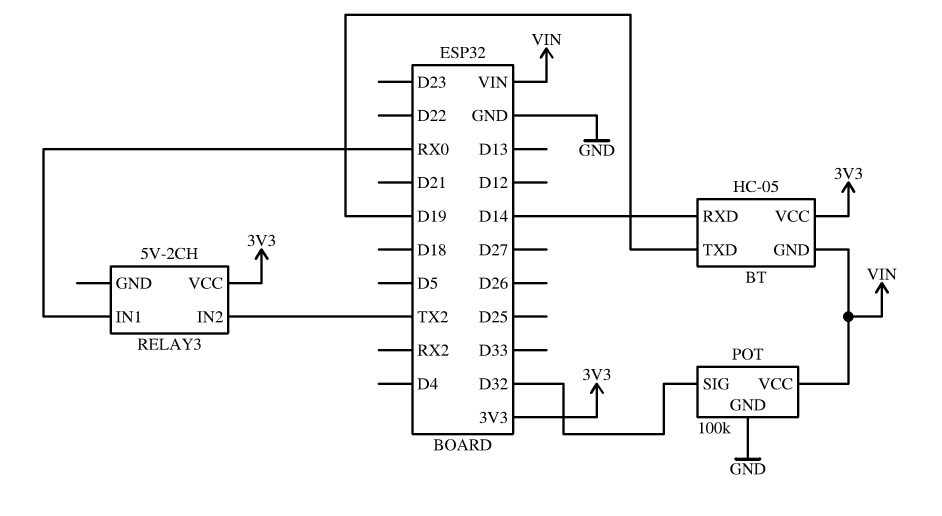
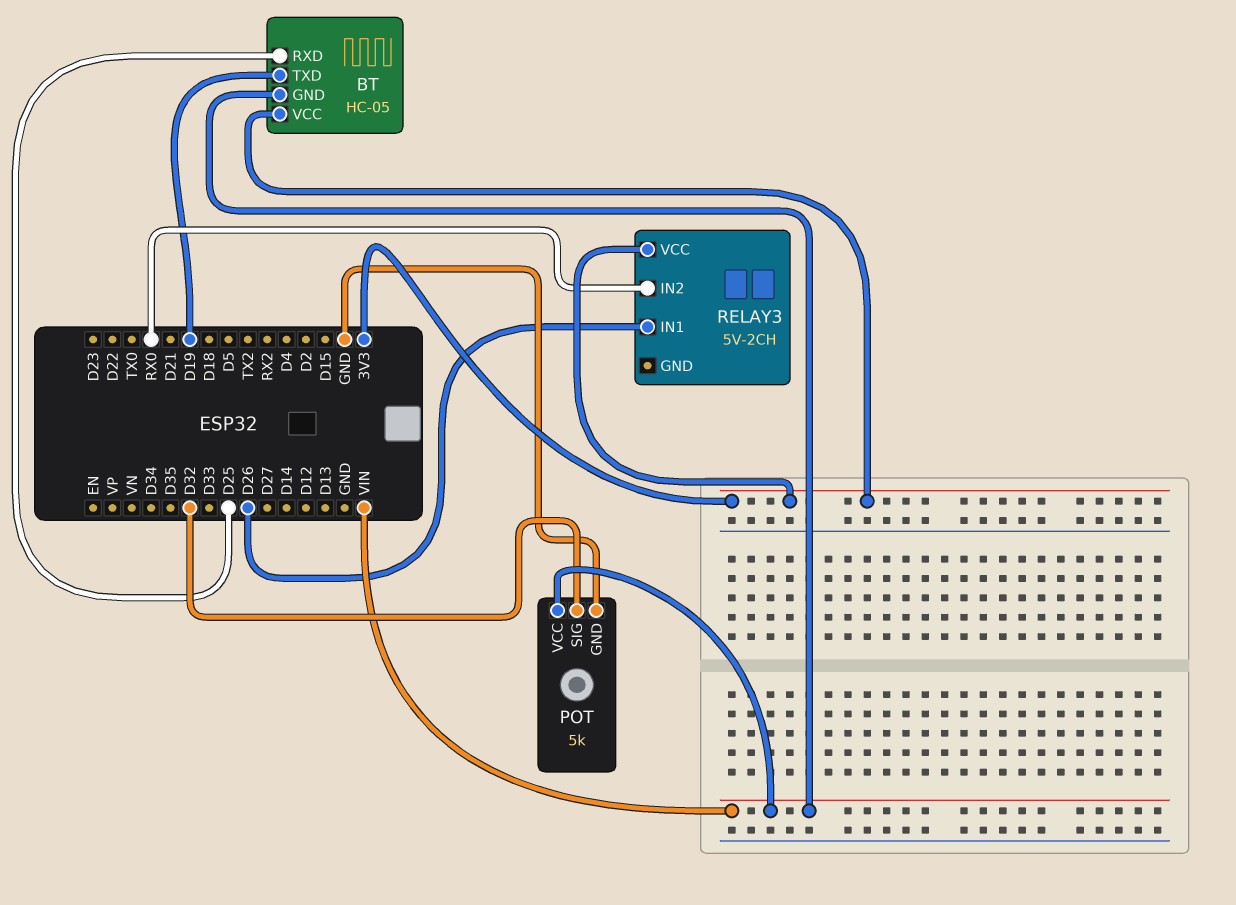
BT pin RXD: D14 -> D25
POT: 100k -> 5k
RELAY3 pin IN1: RX0 -> D26
RELAY3 pin IN2: TX2 -> RX0

